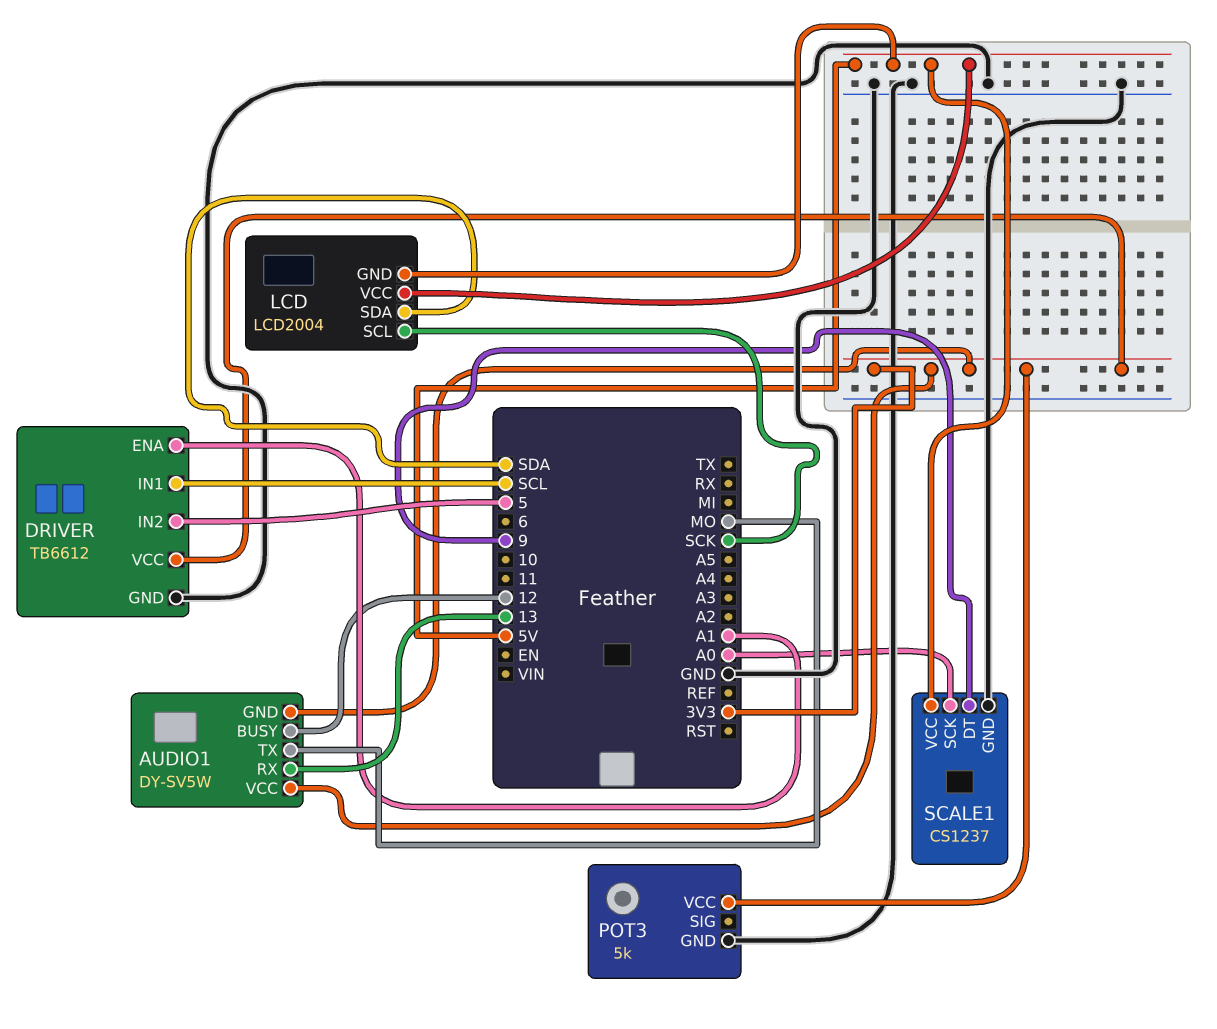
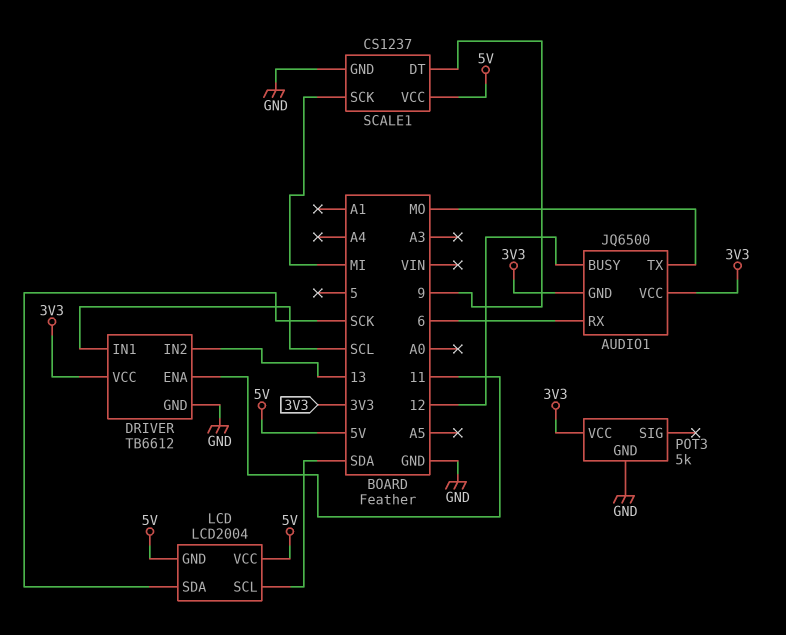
AUDIO1: DY-SV5W -> JQ6500
AUDIO1 pin RX: 13 -> 6
DRIVER pin ENA: A1 -> 11
DRIVER pin IN2: 5 -> 13
LCD pin SCL: SCK -> SDA
LCD pin SDA: SDA -> SCK
SCALE1 pin SCK: A0 -> MI

